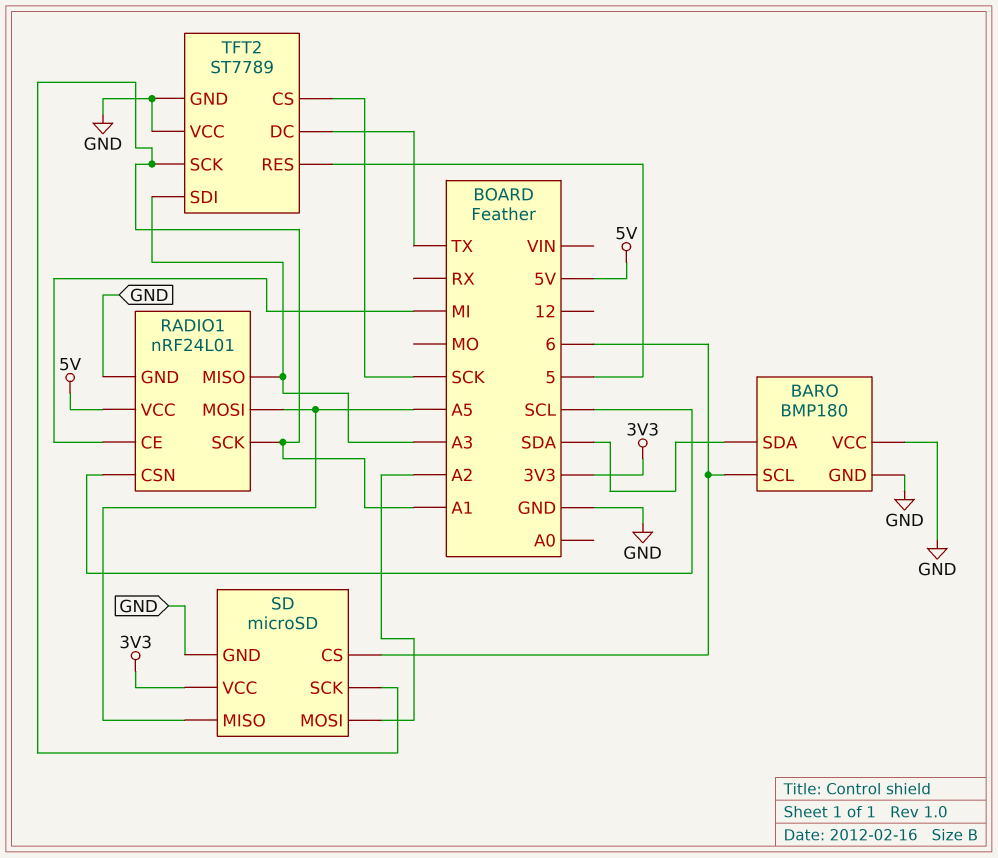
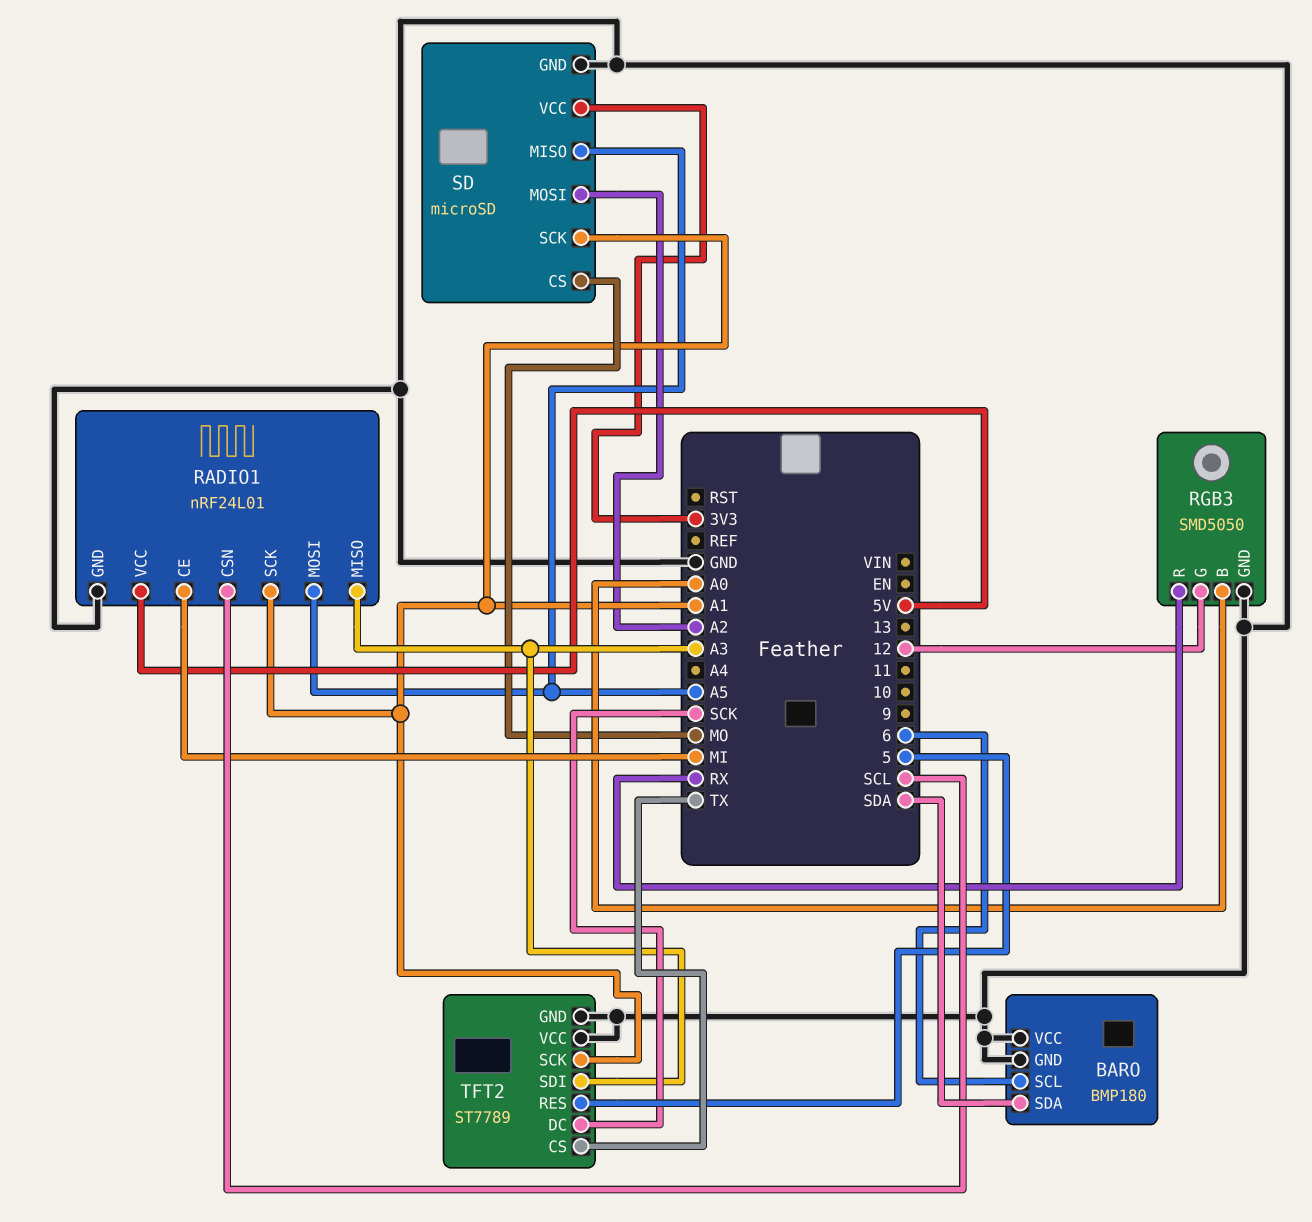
RGB3: none -> SMD5050
RGB3 pin B: none -> A0
RGB3 pin G: none -> 12
RGB3 pin GND: none -> GND
RGB3 pin R: none -> RX
SD pin CS: 6 -> MO
TFT2 pin CS: SCK -> TX
TFT2 pin DC: TX -> SCK

